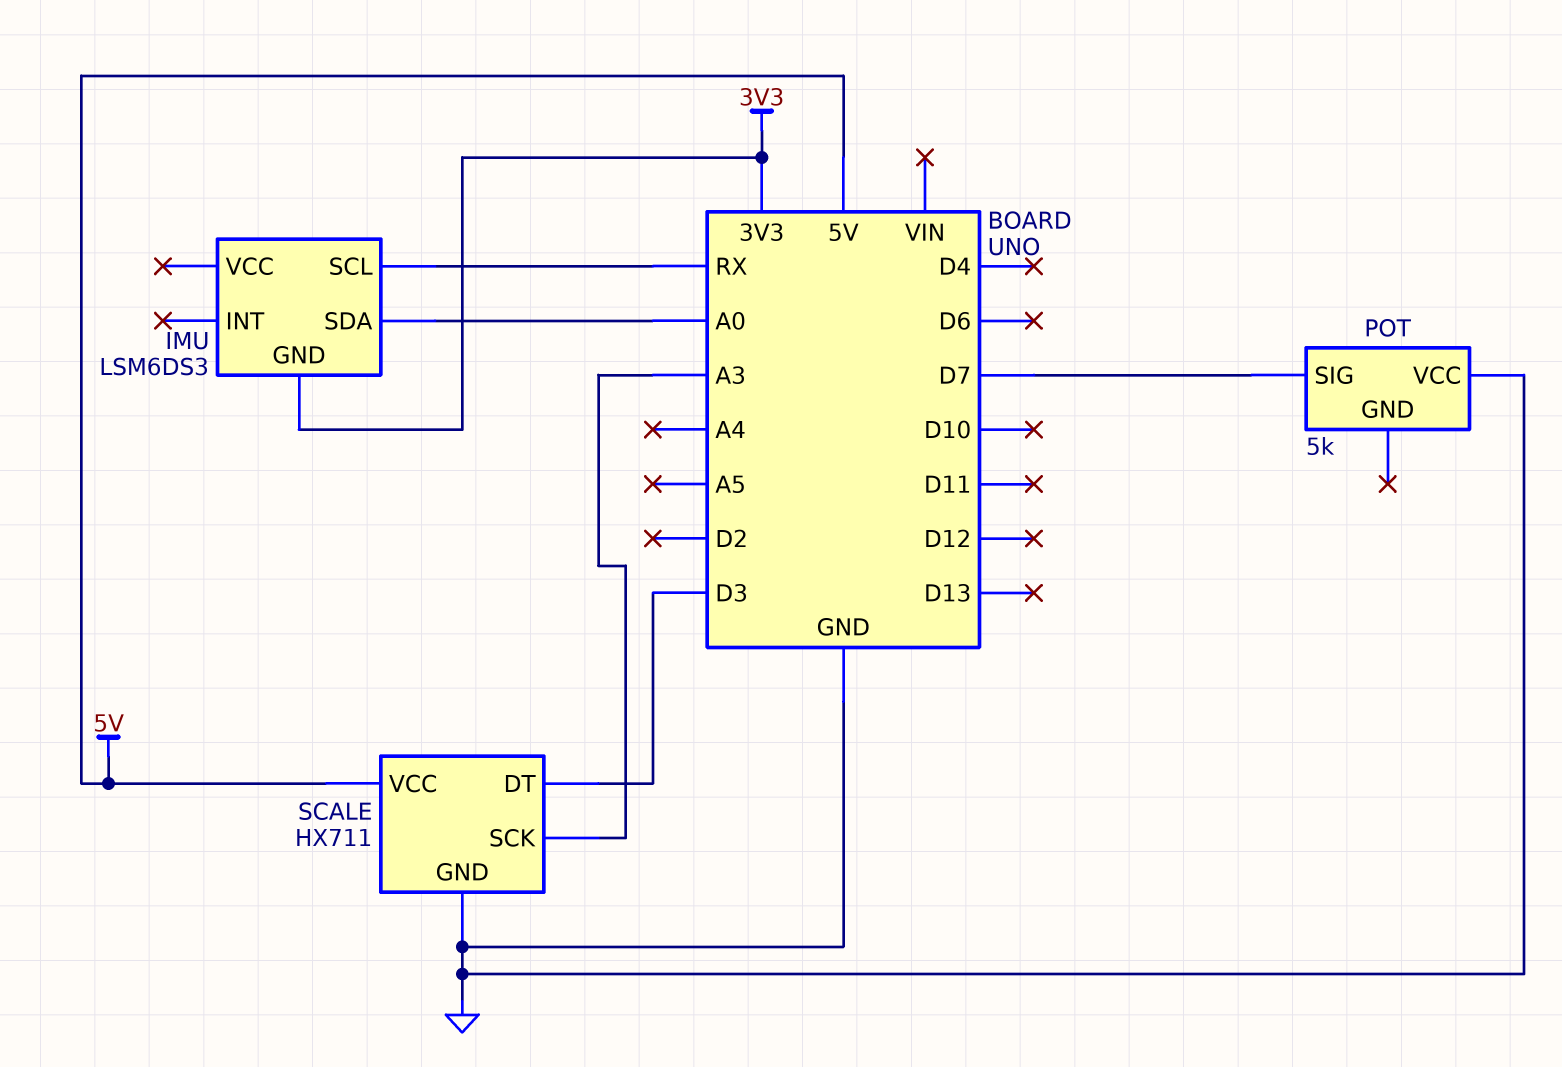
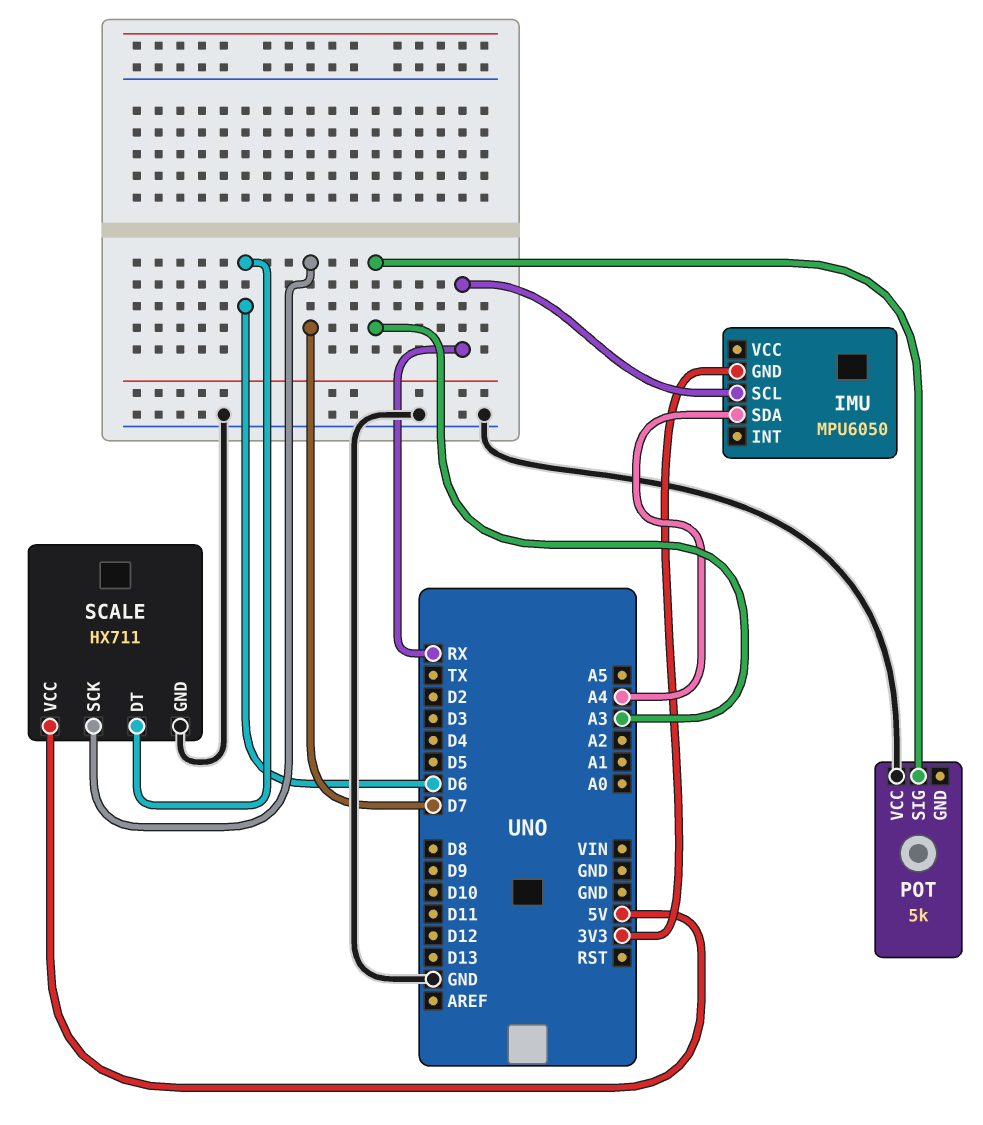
IMU: LSM6DS3 -> MPU6050
IMU pin SDA: A0 -> A4
POT pin SIG: D7 -> A3
SCALE pin DT: D3 -> D6
SCALE pin SCK: A3 -> D7

